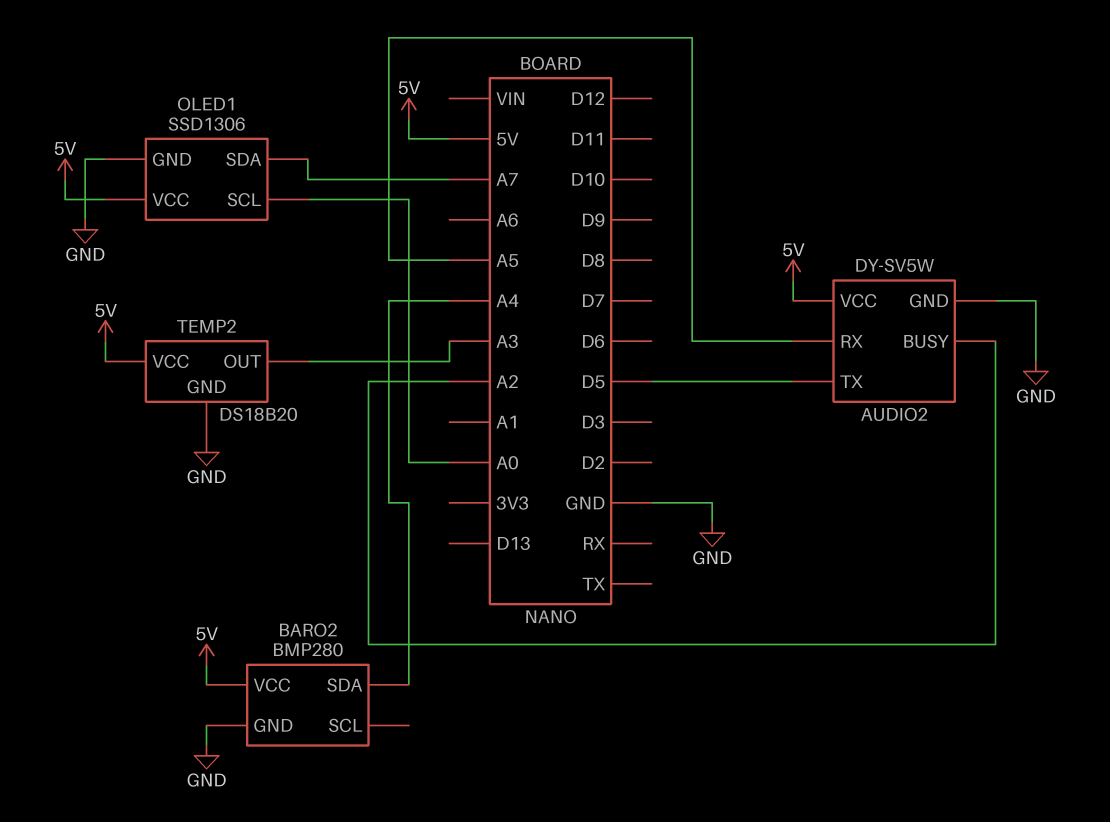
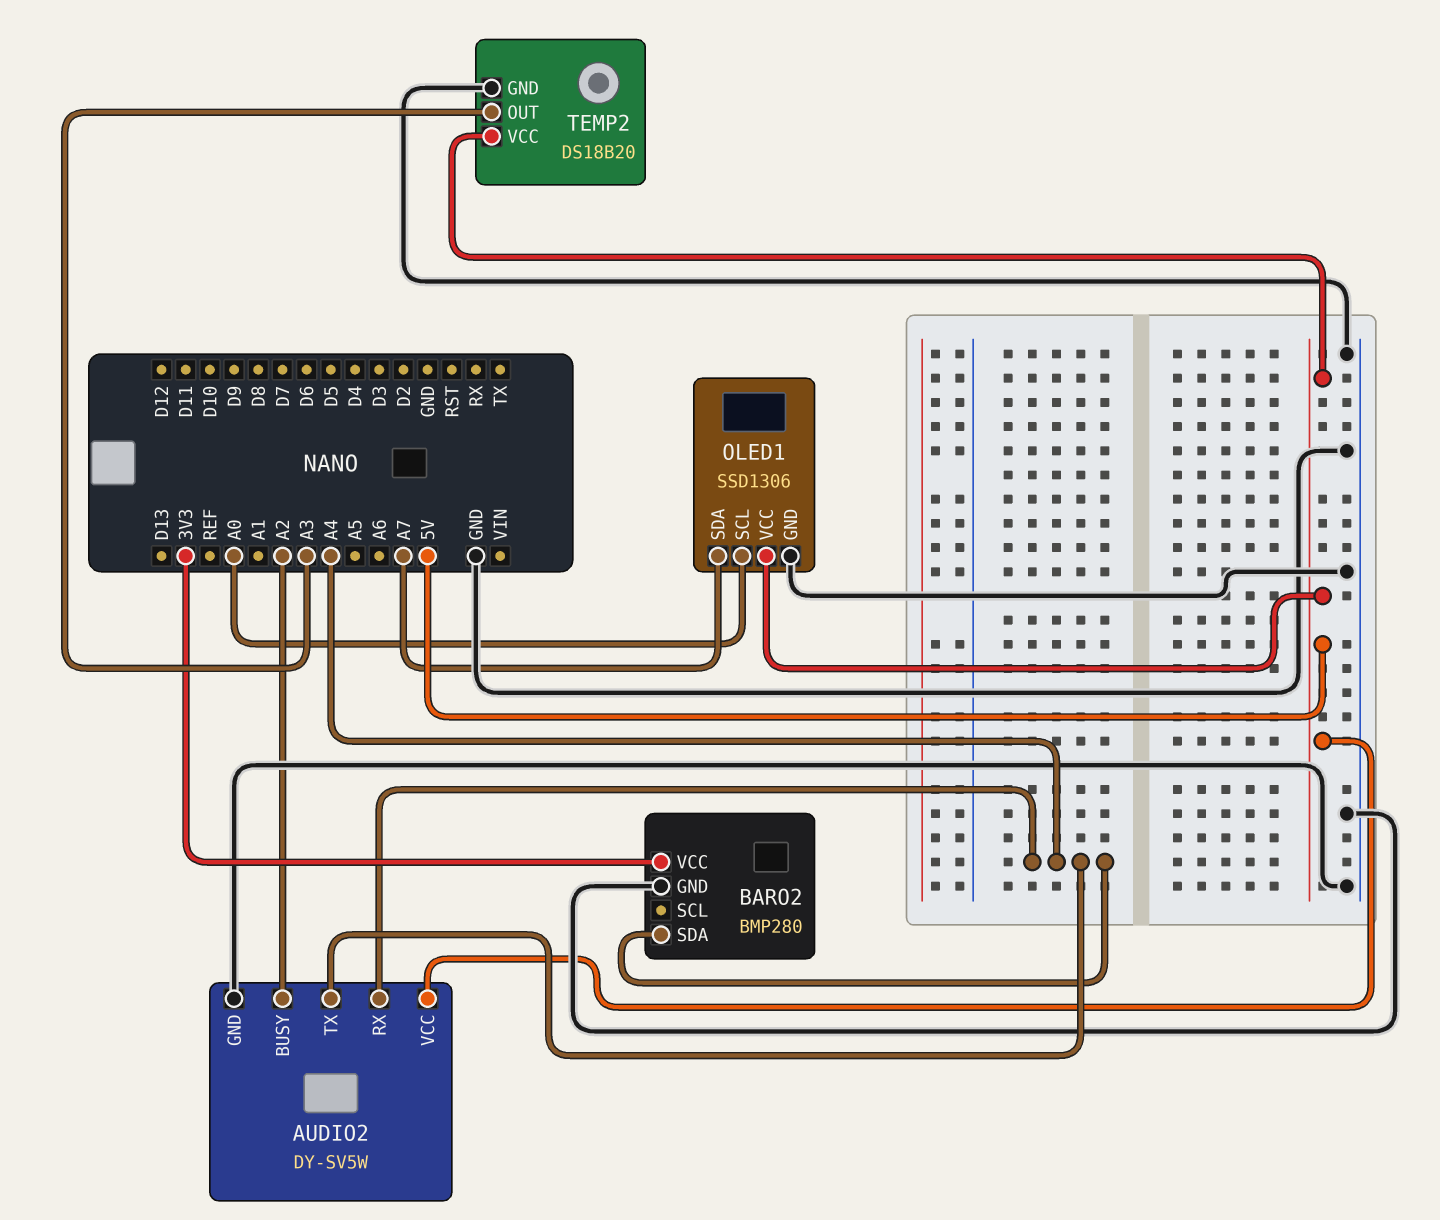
AUDIO2 pin RX: A5 -> A4
AUDIO2 pin TX: D5 -> A4
BARO2 pin VCC: 5V -> 3V3

